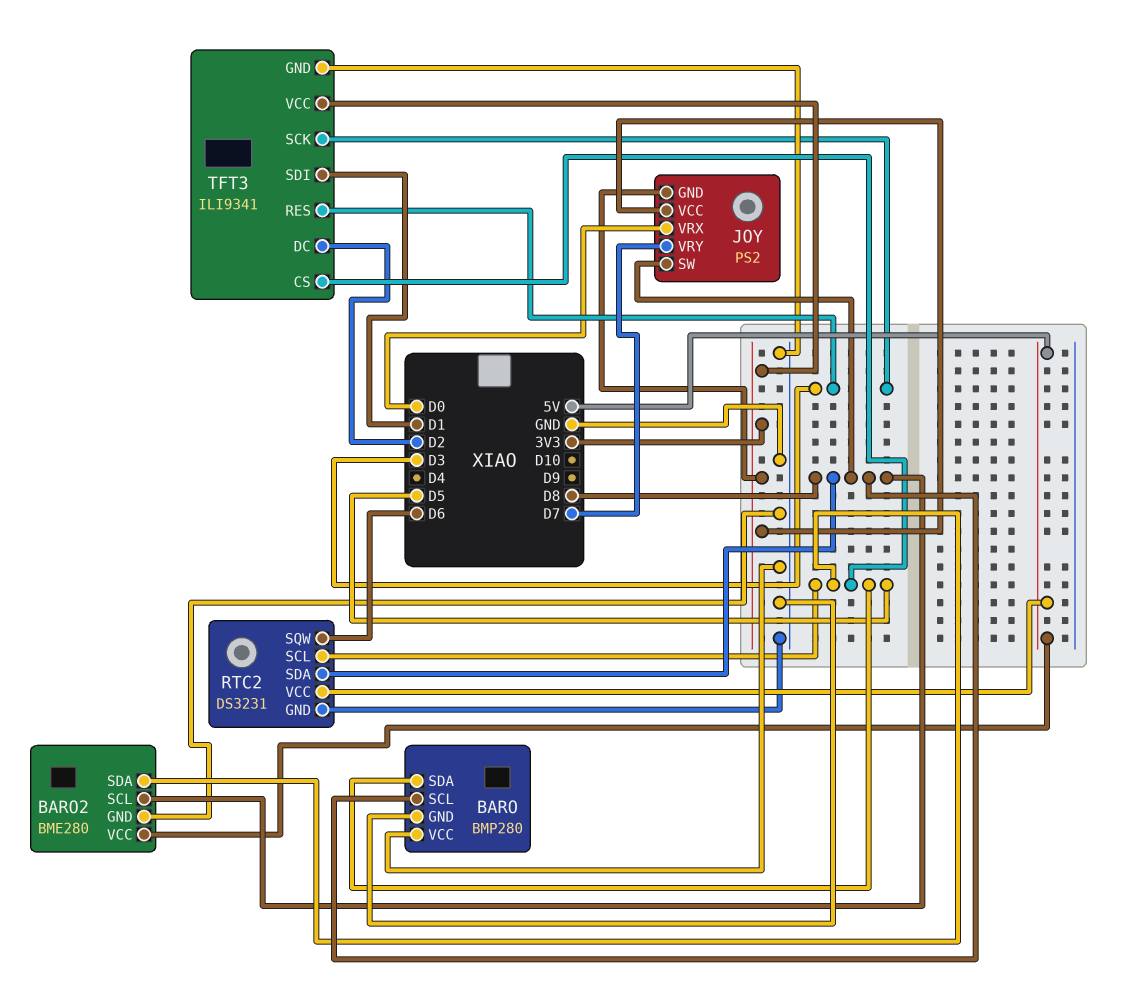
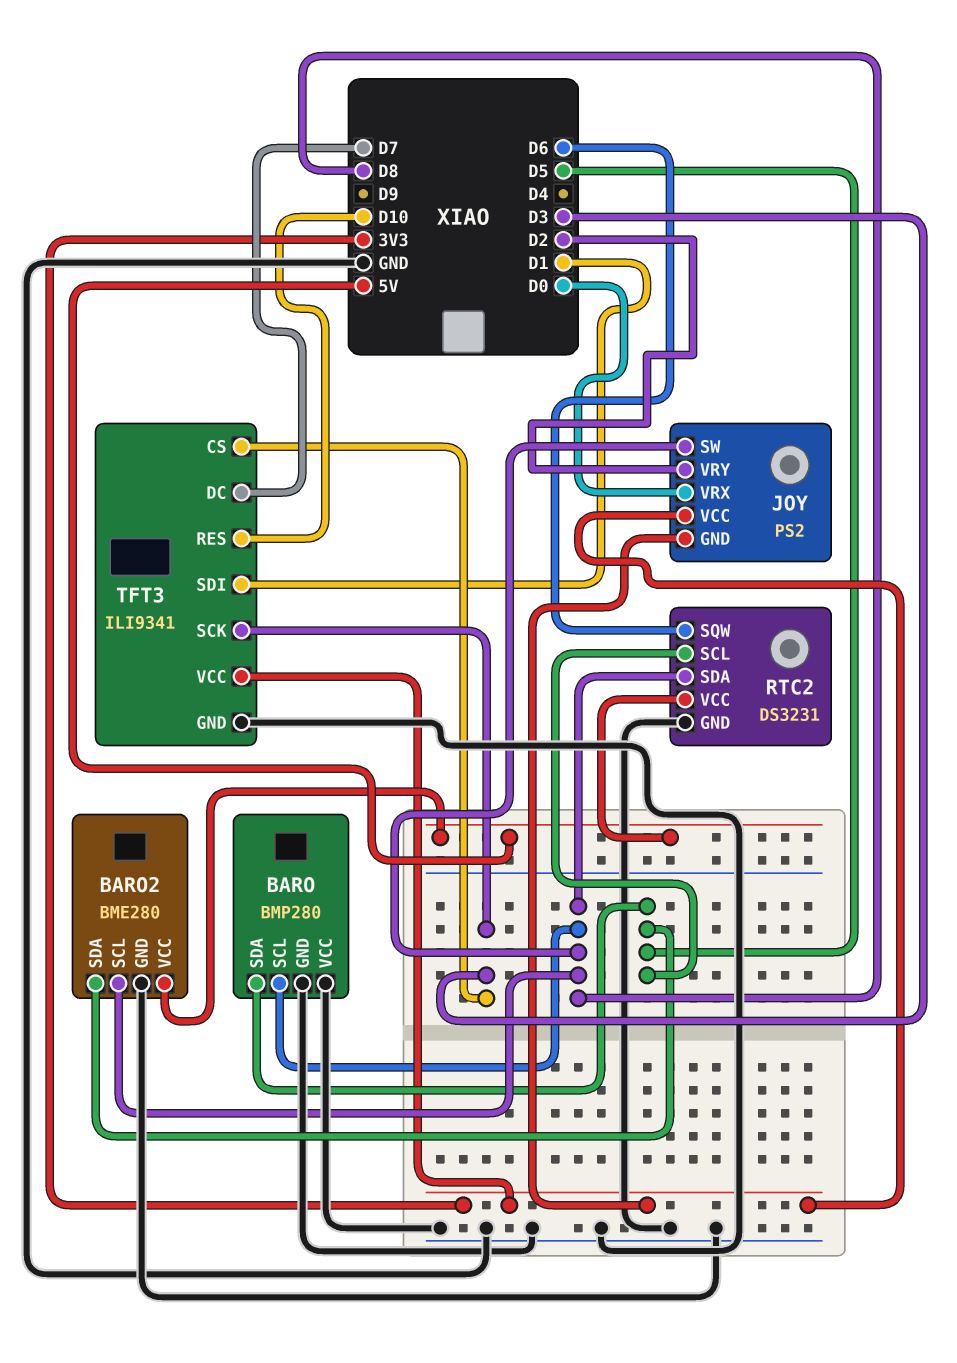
JOY pin VRY: D7 -> D2
TFT3 pin CS: D5 -> D3
TFT3 pin DC: D2 -> D7
TFT3 pin RES: D3 -> D10

